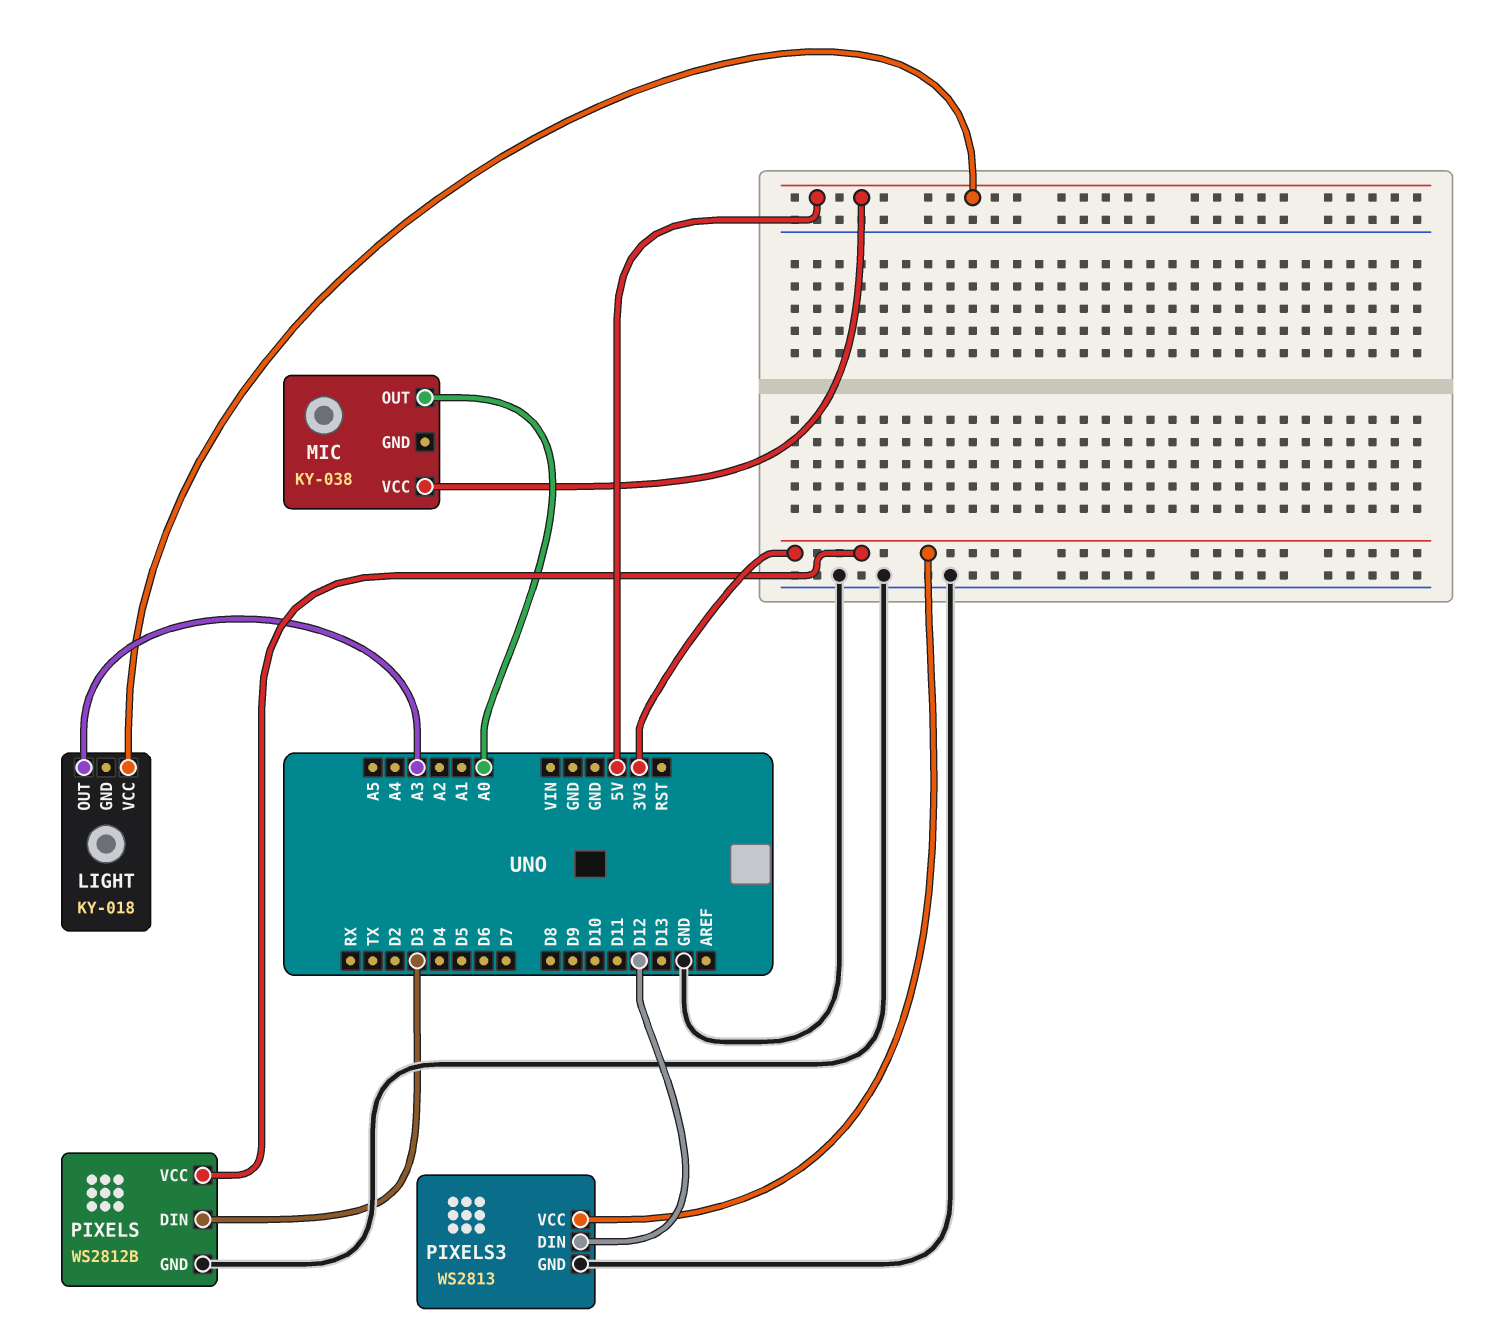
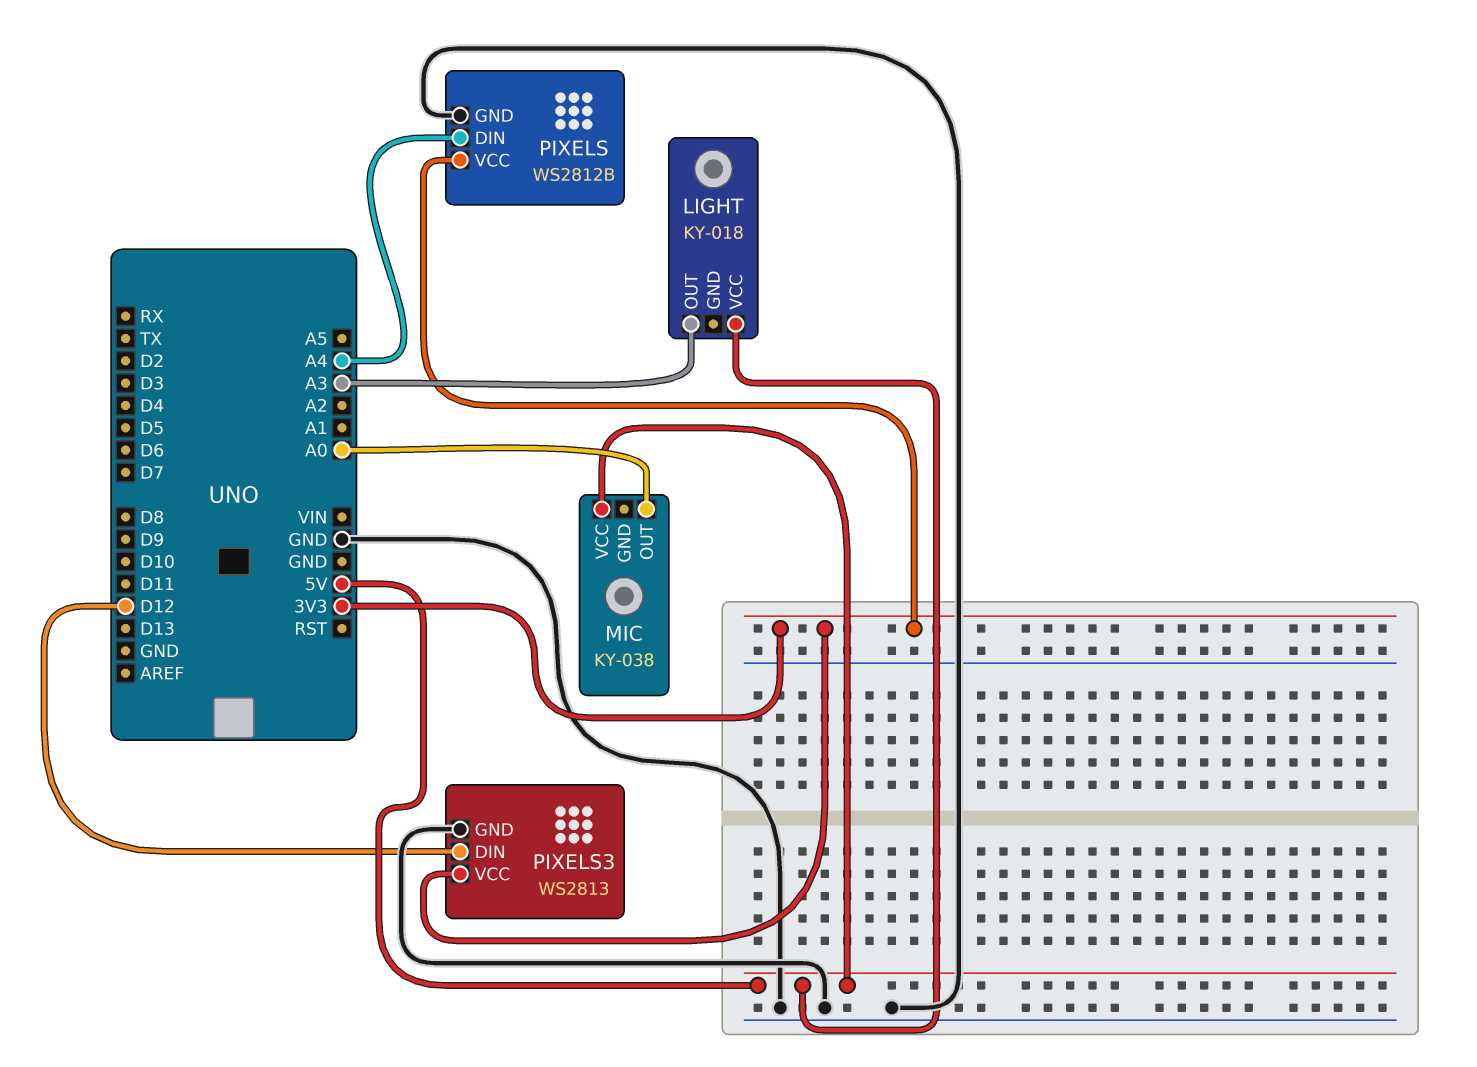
PIXELS pin DIN: D3 -> A4

